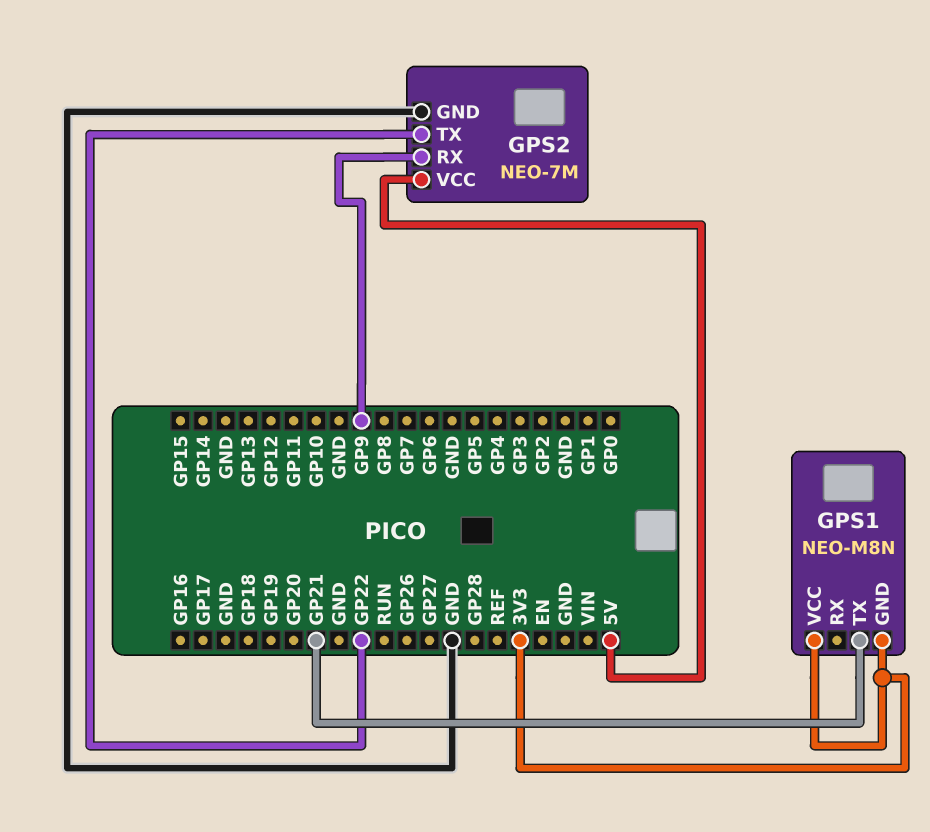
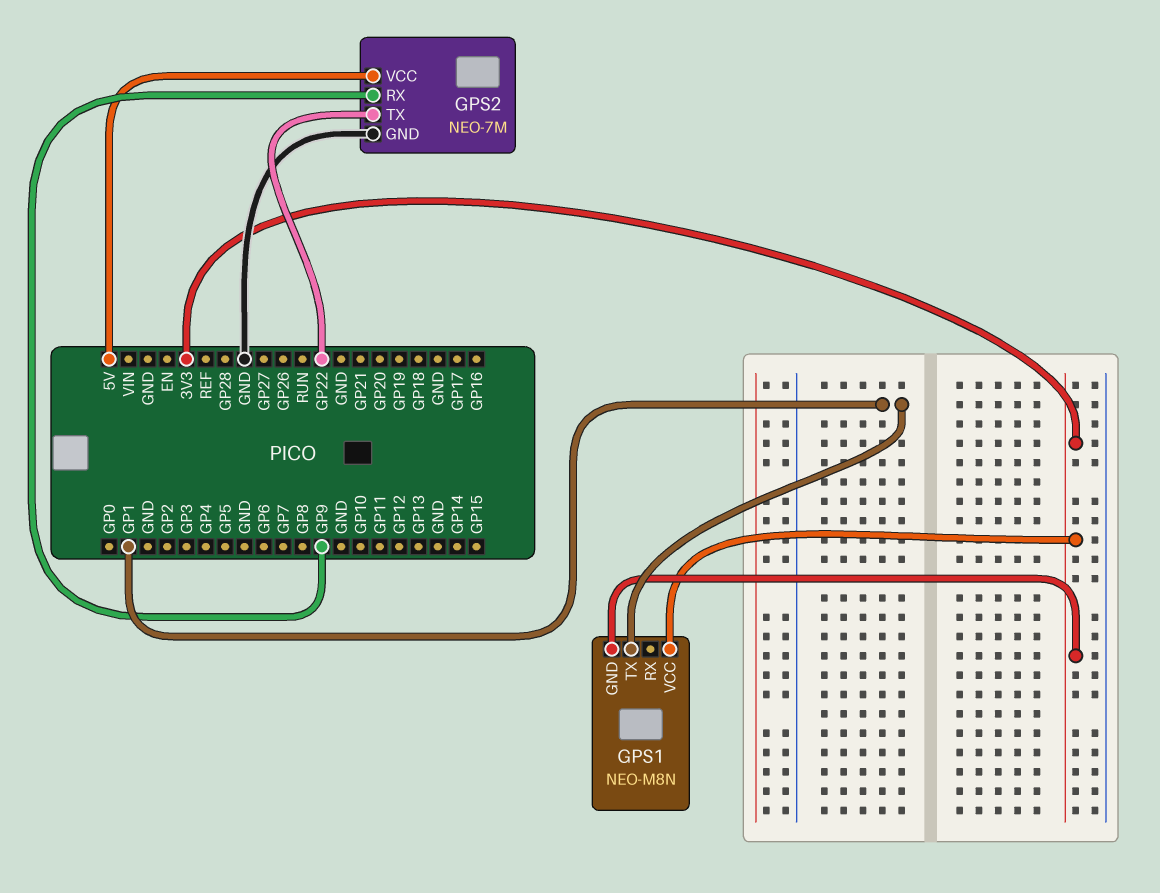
GPS1 pin TX: GP21 -> GP1

